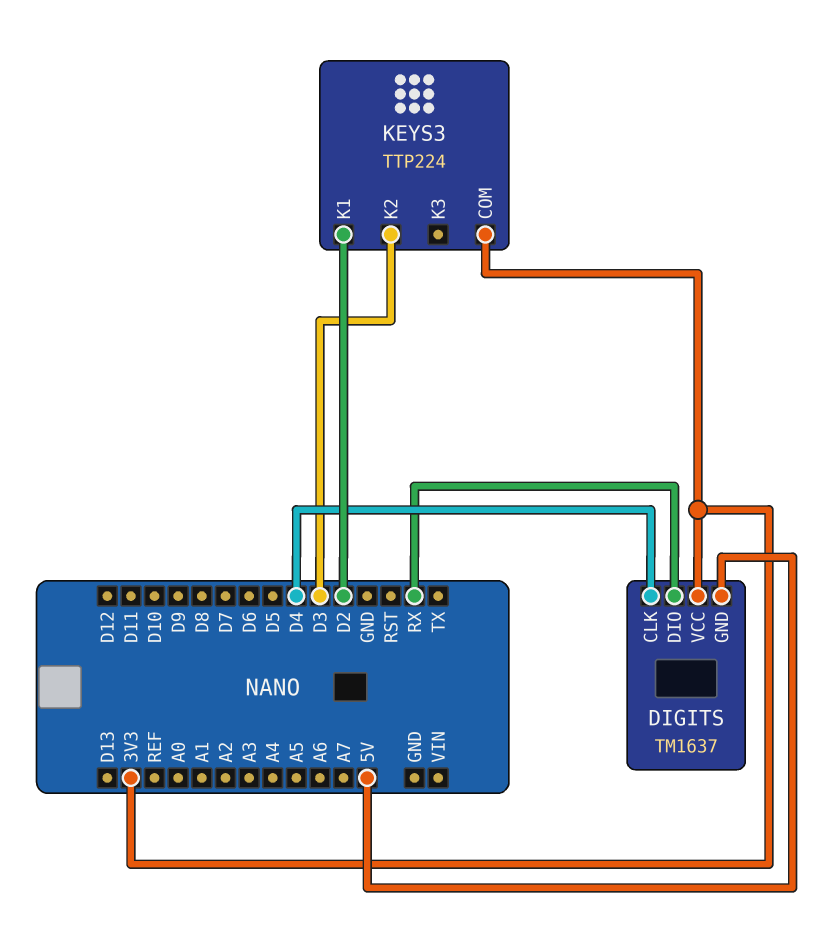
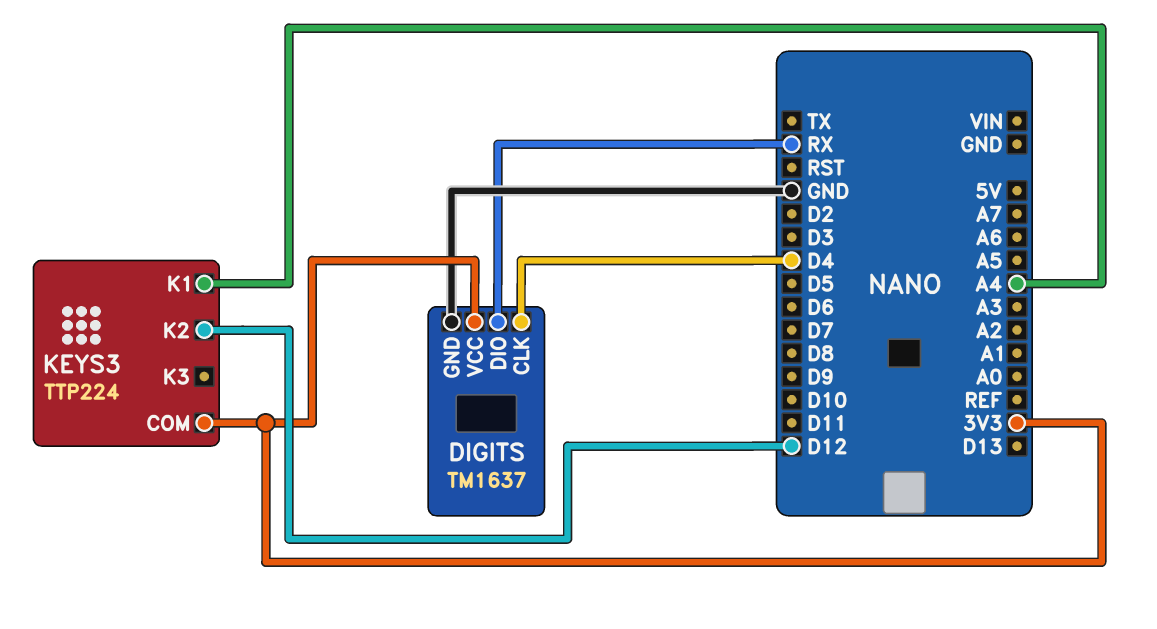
DIGITS pin GND: 5V -> GND
KEYS3 pin K1: D2 -> A4
KEYS3 pin K2: D3 -> D12

